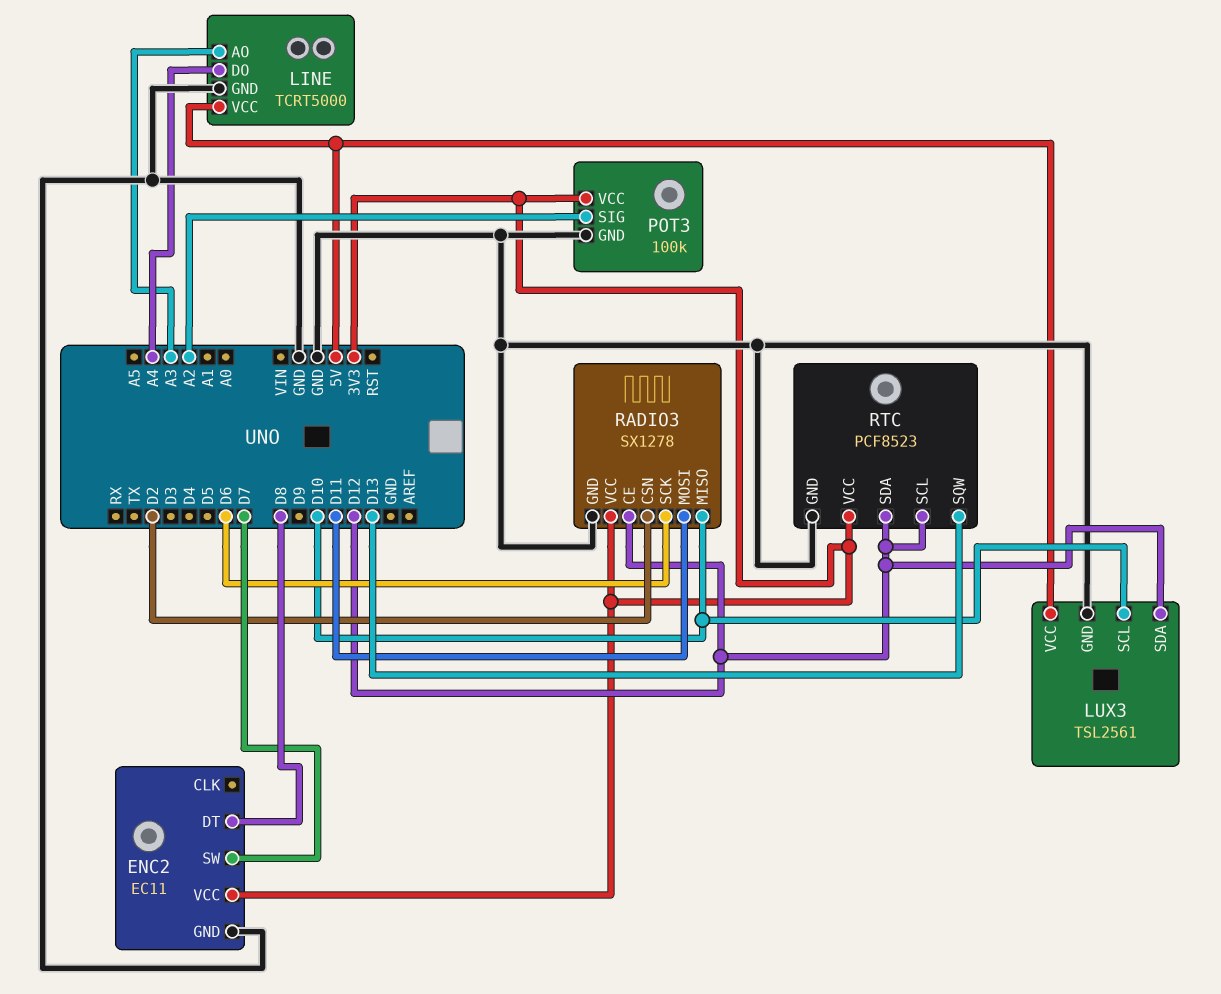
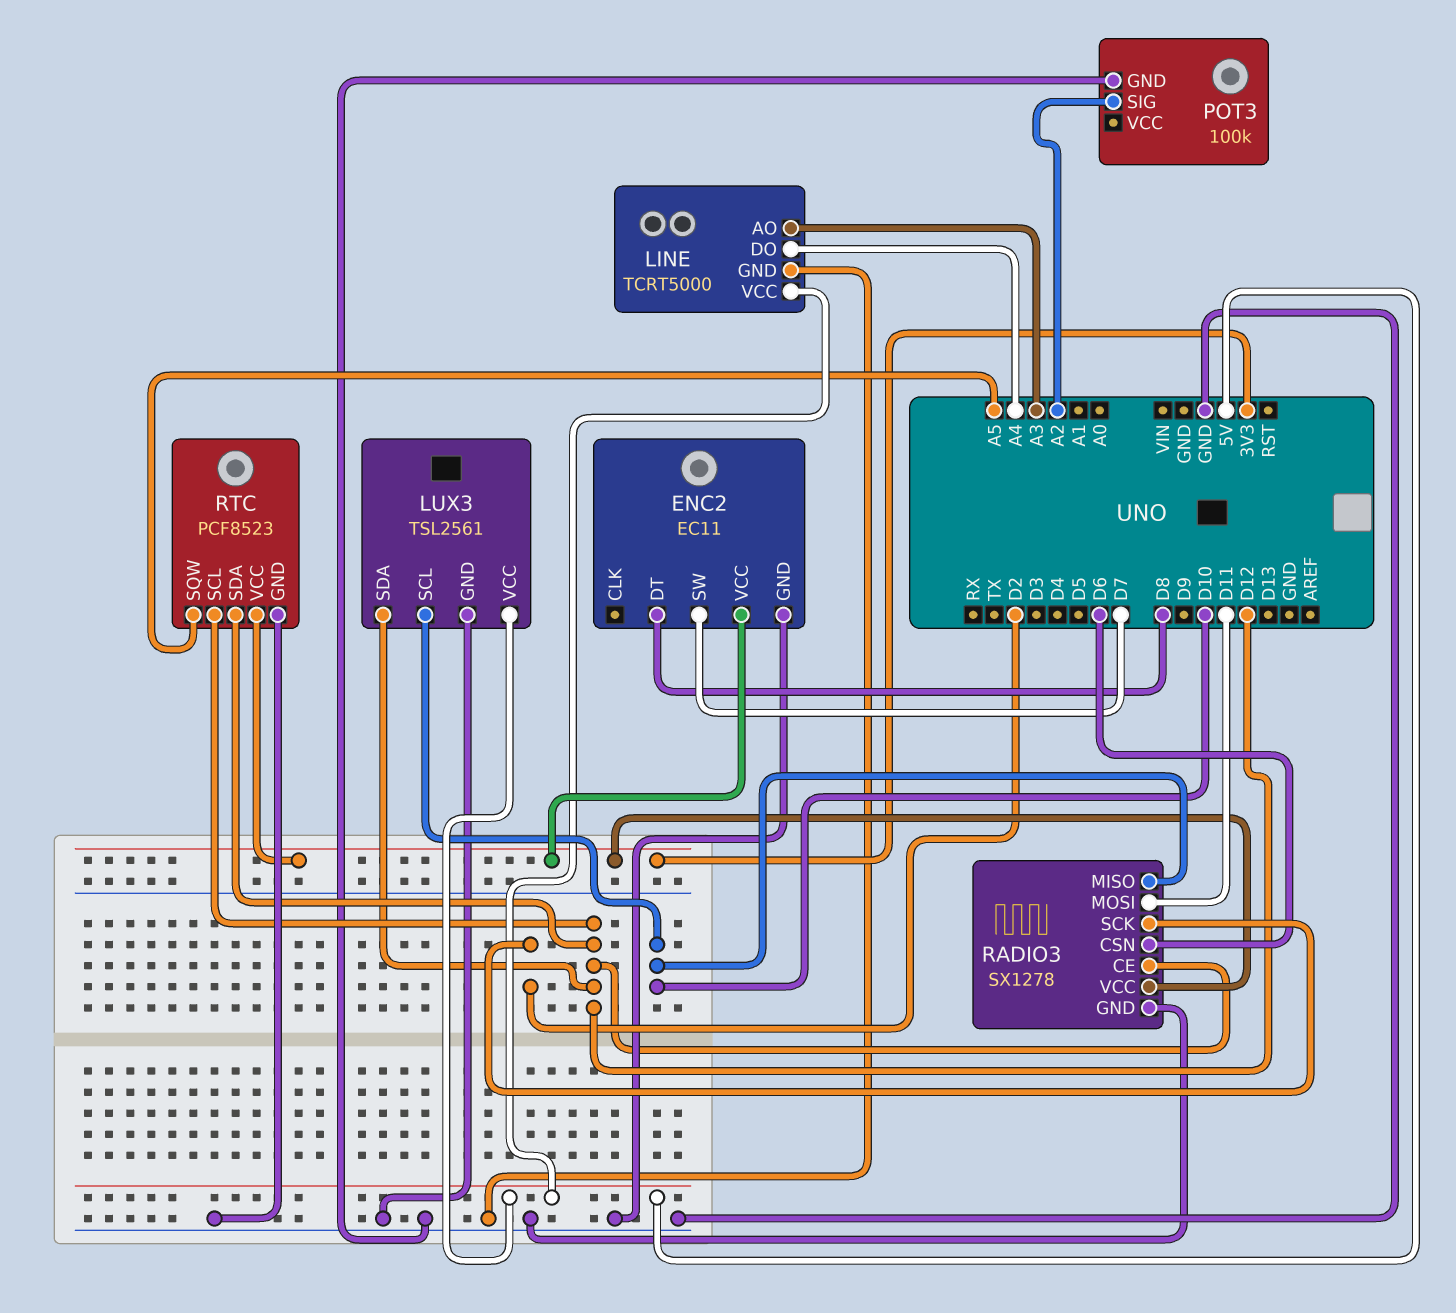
POT3 pin VCC: 3V3 -> none
RADIO3 pin CSN: D2 -> D6
RADIO3 pin SCK: D6 -> D2
RTC pin SQW: D13 -> A5

